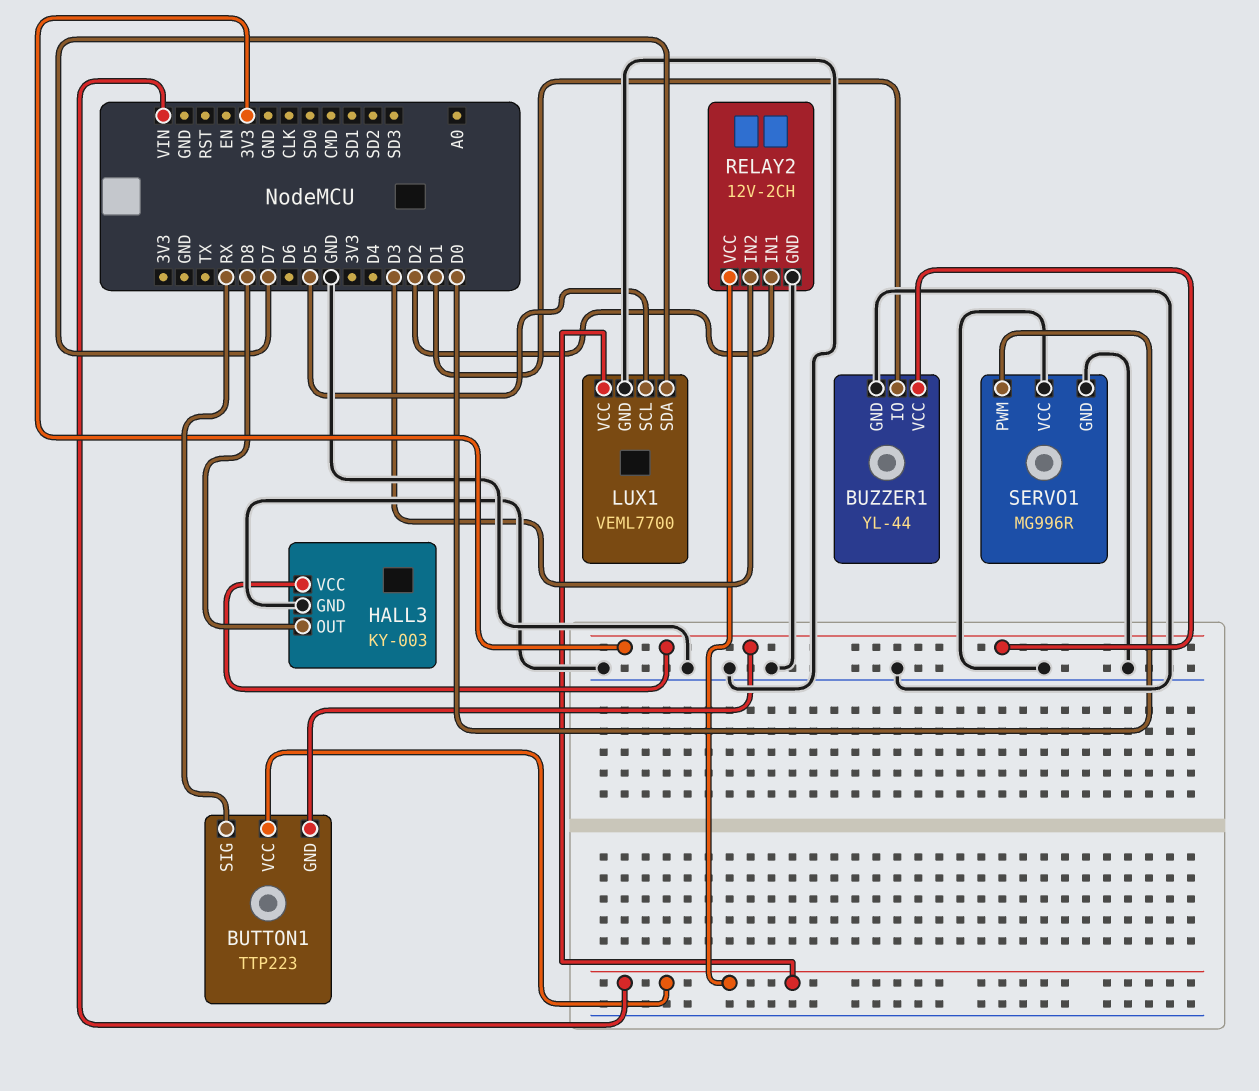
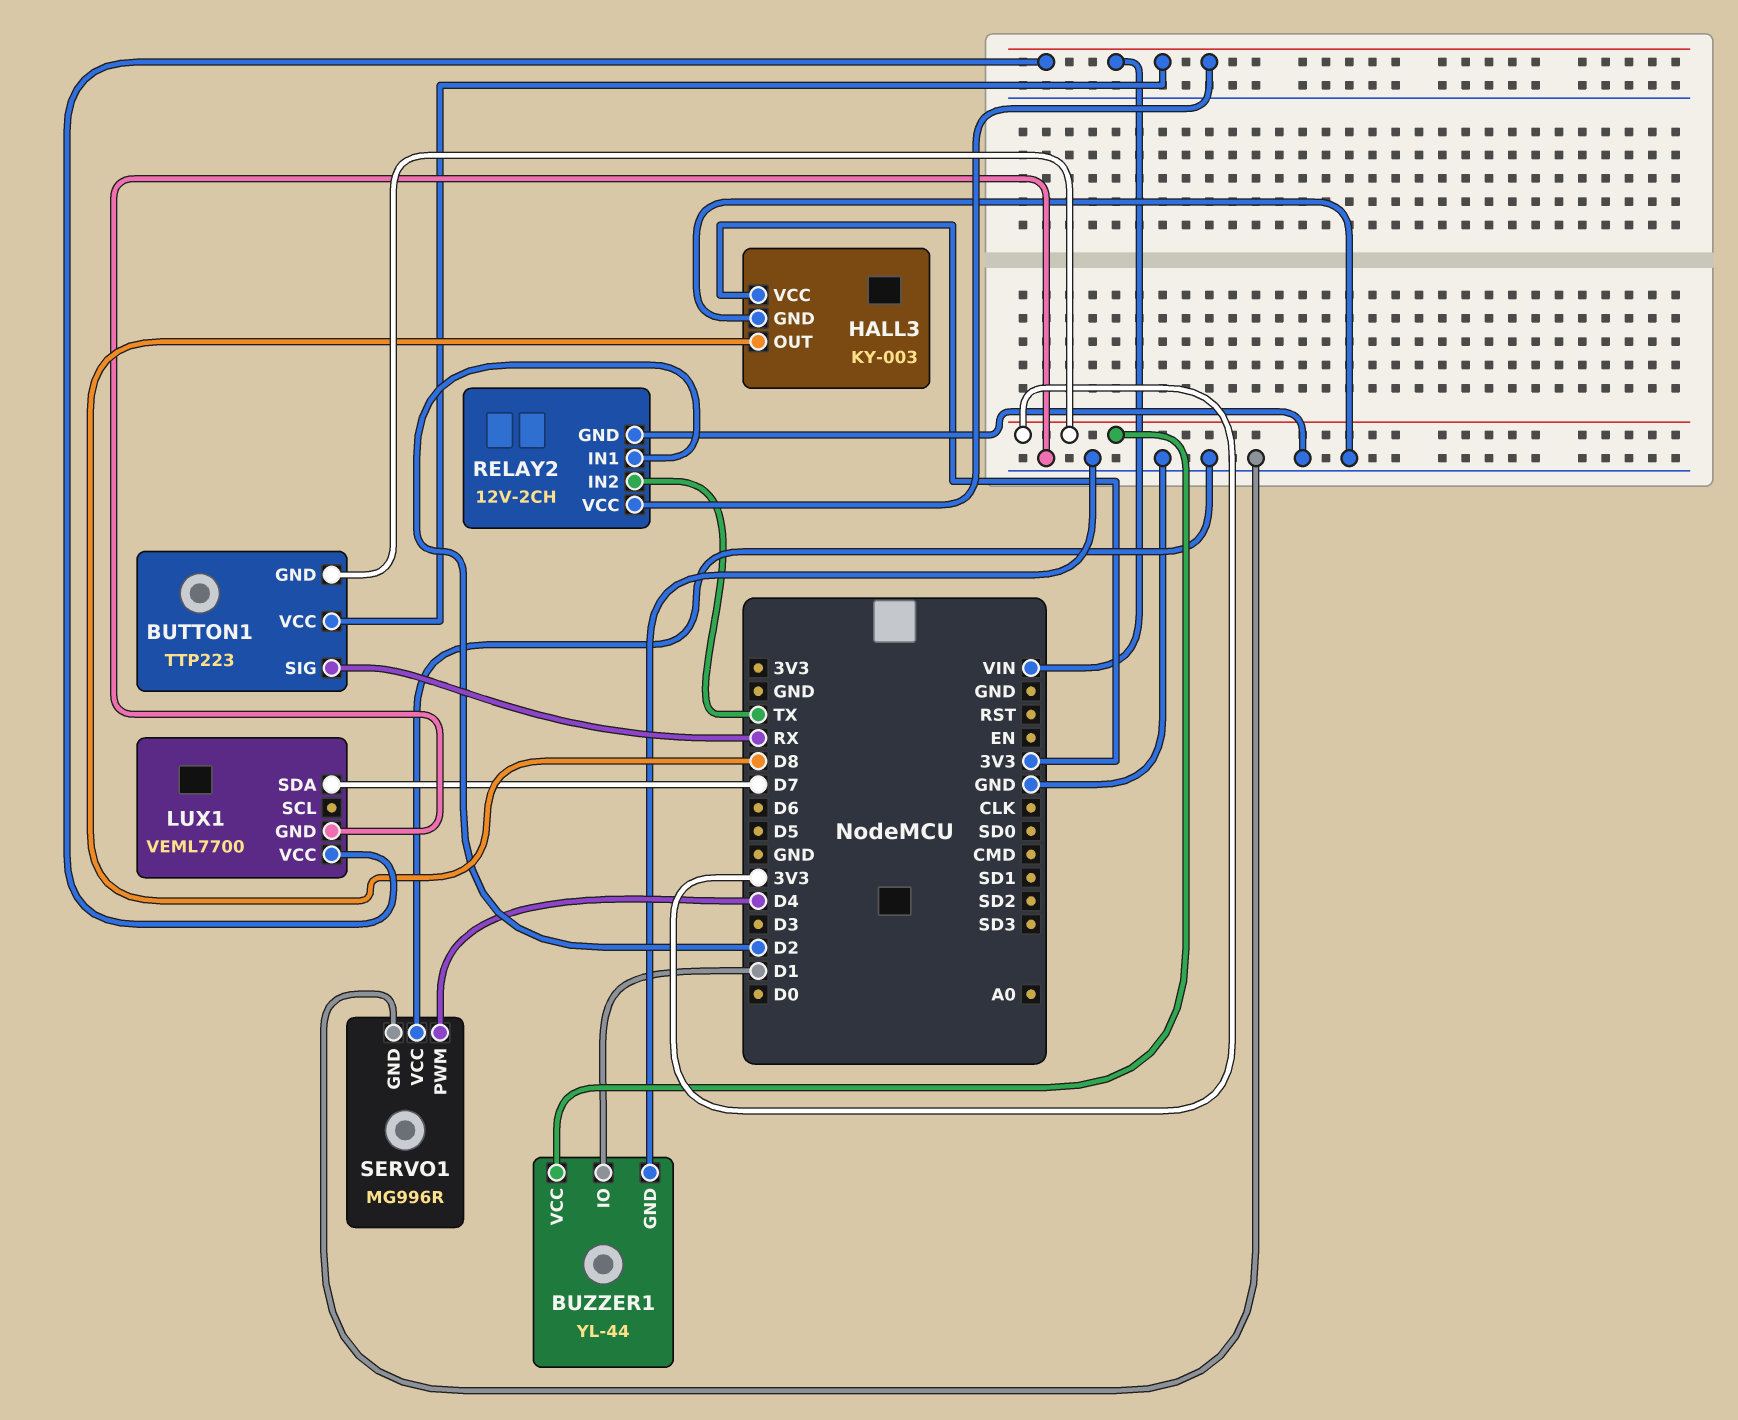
LUX1 pin SCL: D5 -> none
RELAY2 pin IN2: D3 -> TX
SERVO1 pin PWM: D0 -> D4

